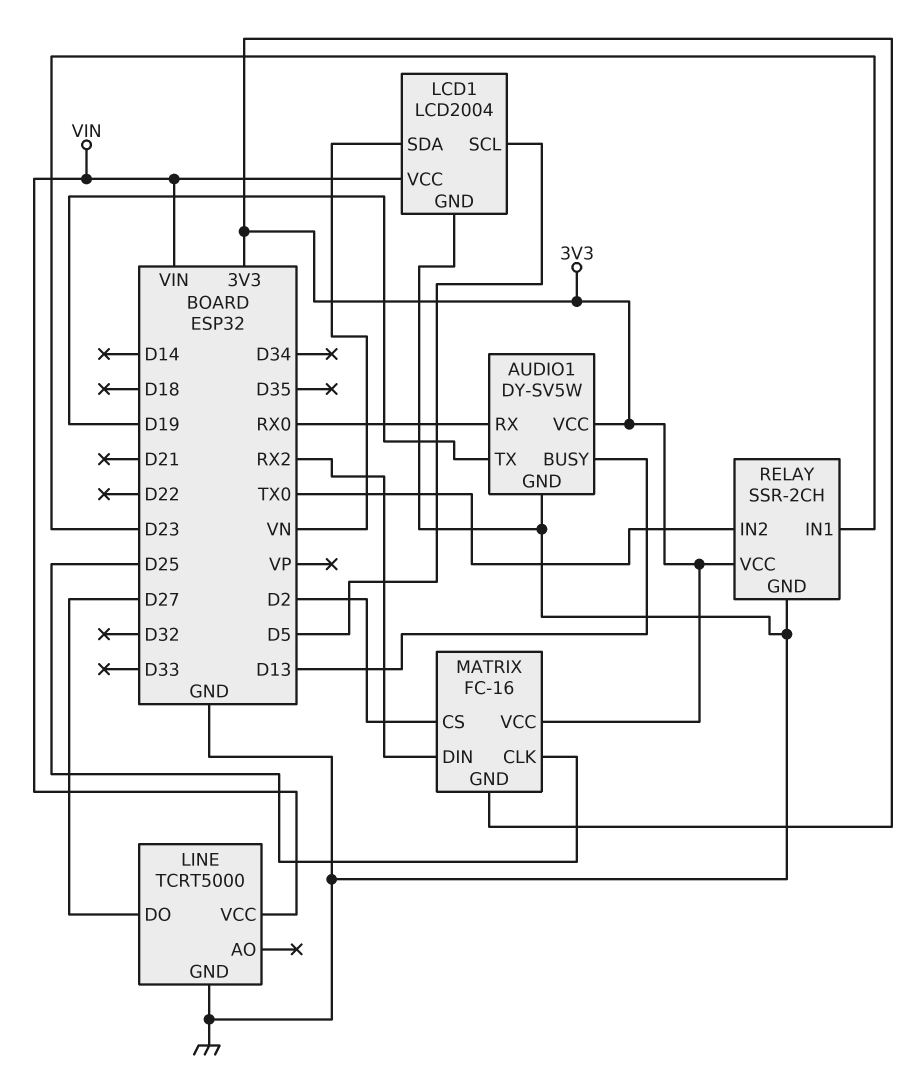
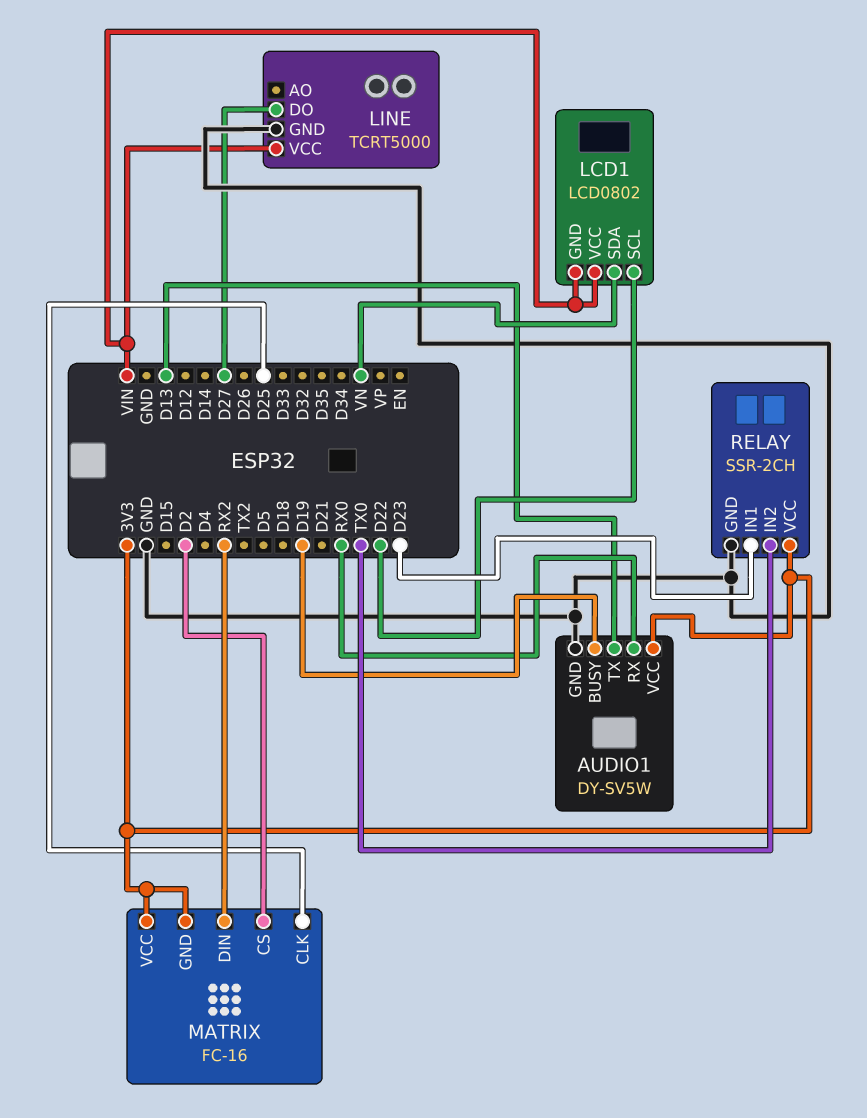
AUDIO1 pin BUSY: D13 -> D19
AUDIO1 pin TX: D19 -> D13
LCD1: LCD2004 -> LCD0802
LCD1 pin GND: GND -> VIN
LCD1 pin SCL: D5 -> D22

